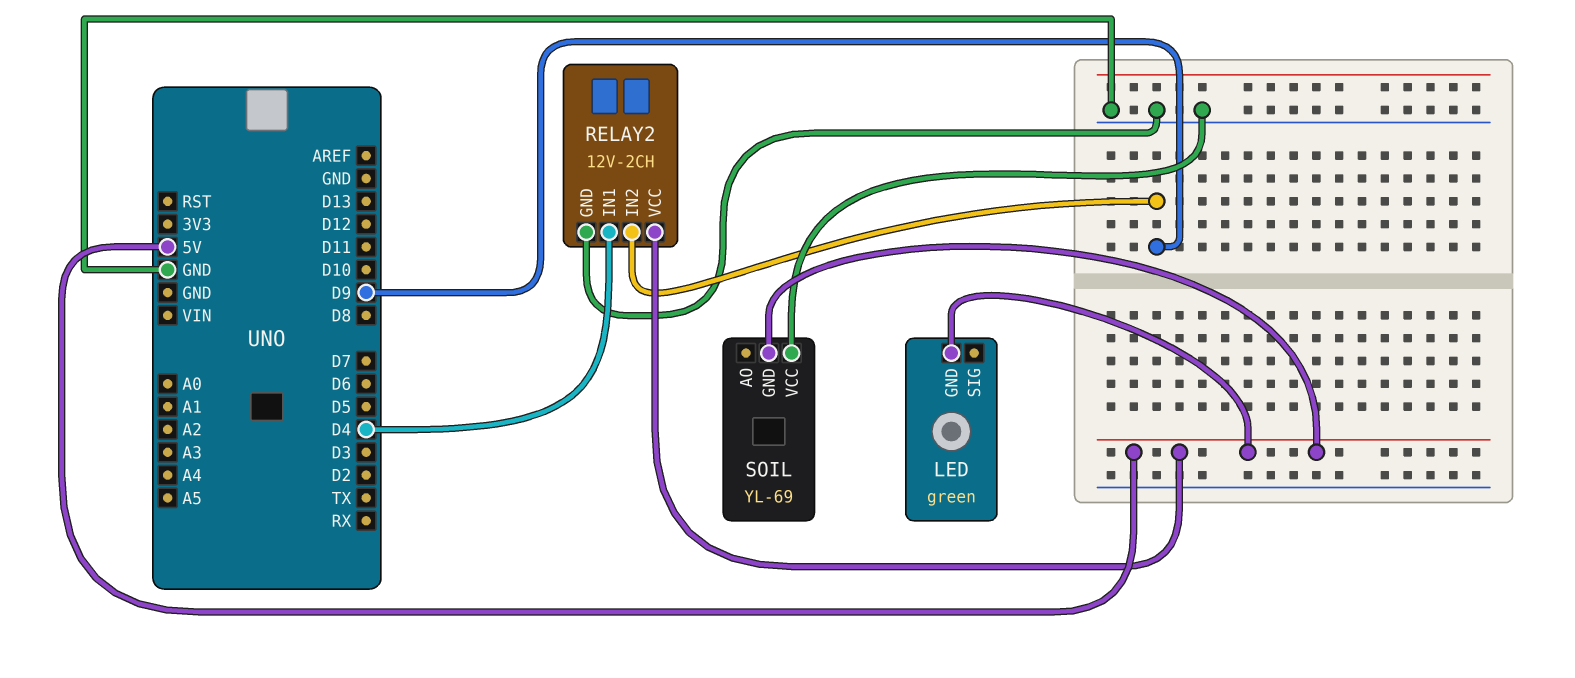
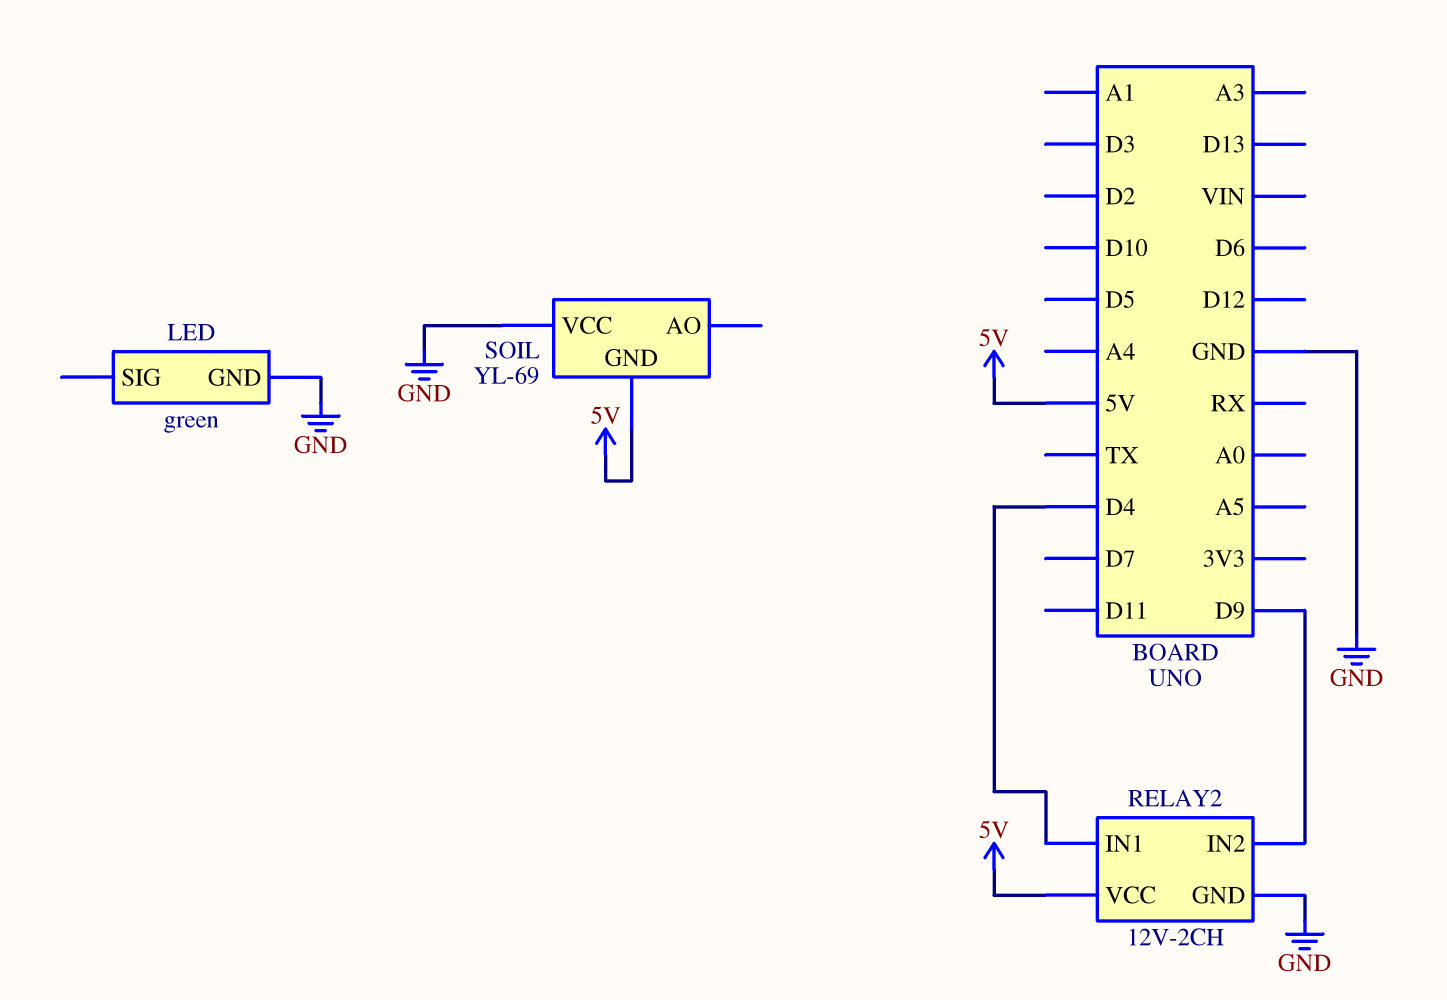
LED pin GND: 5V -> GND

